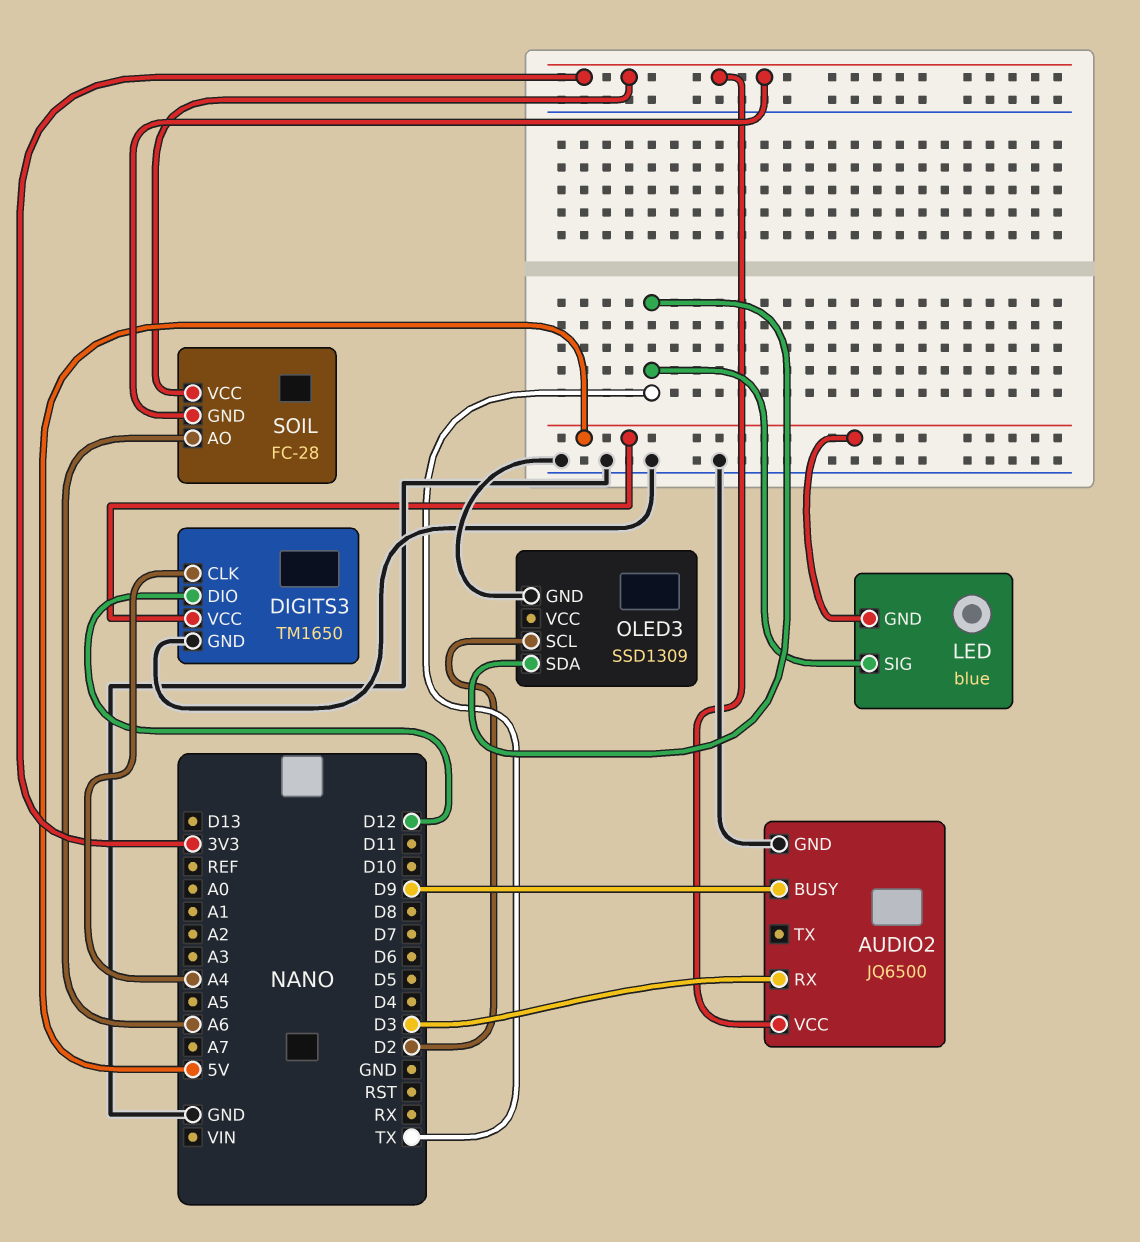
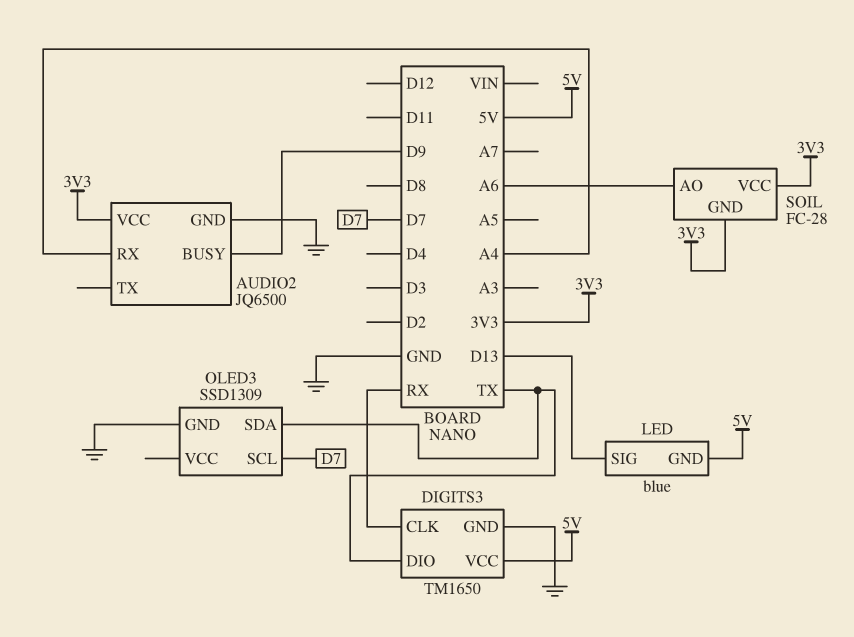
AUDIO2 pin RX: D3 -> A4
DIGITS3 pin CLK: A4 -> RX
DIGITS3 pin DIO: D12 -> TX
LED pin SIG: TX -> D13
OLED3 pin SCL: D2 -> D7

